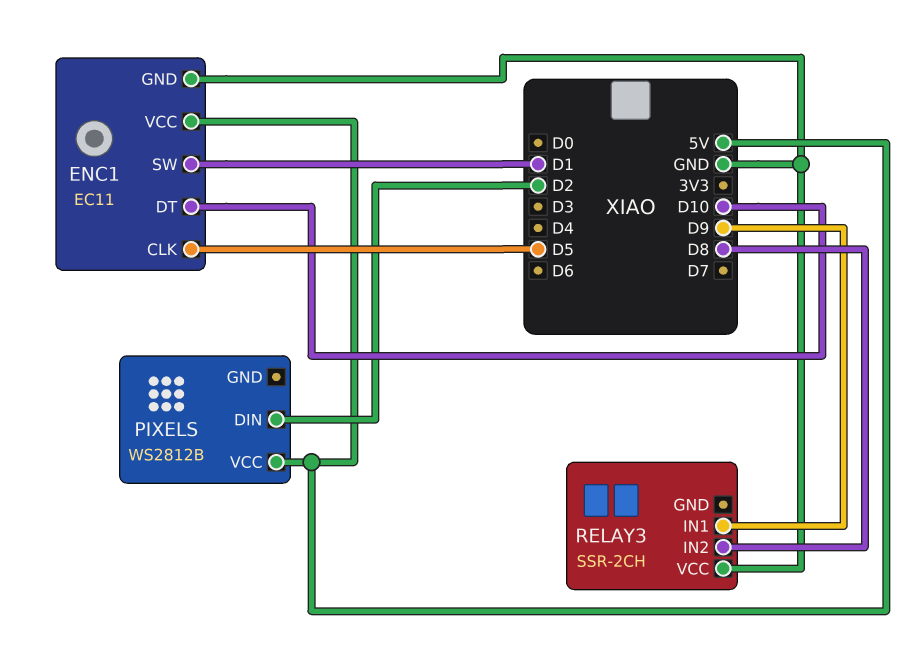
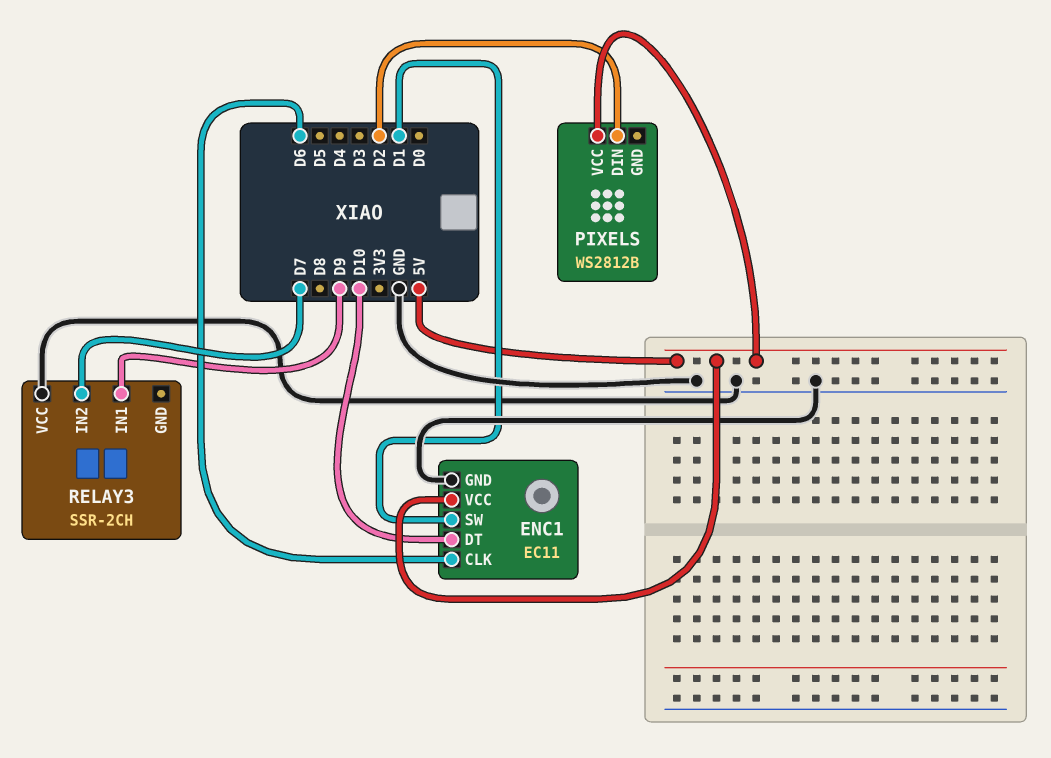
ENC1 pin CLK: D5 -> D6
RELAY3 pin IN2: D8 -> D7

